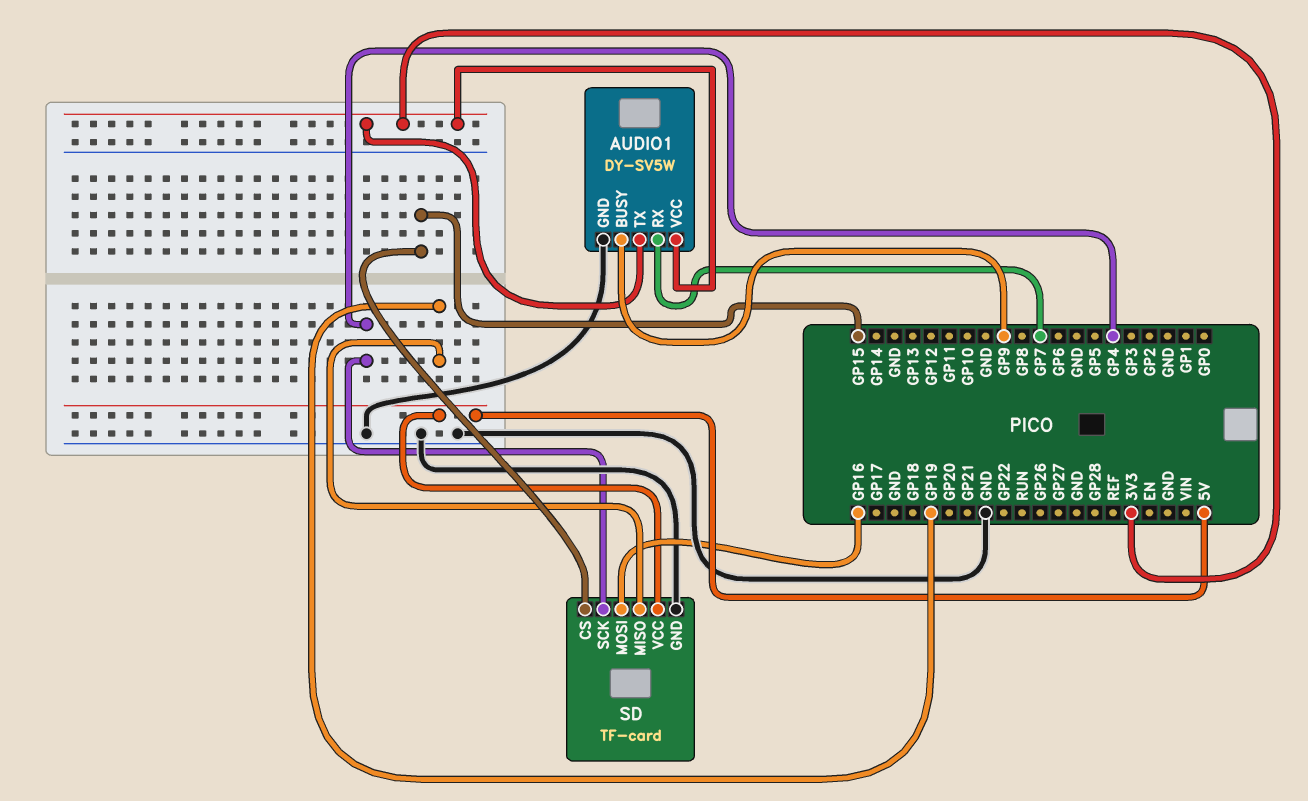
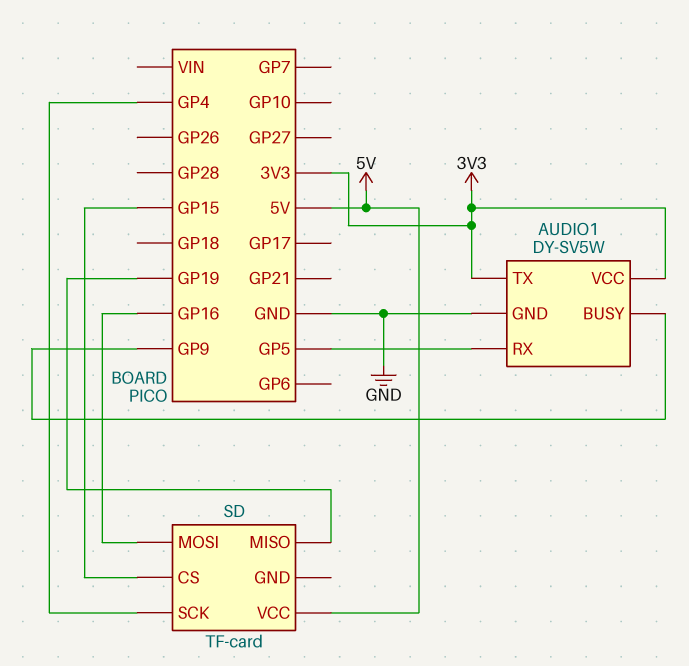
AUDIO1 pin RX: GP7 -> GP5
SD pin GND: GND -> none

